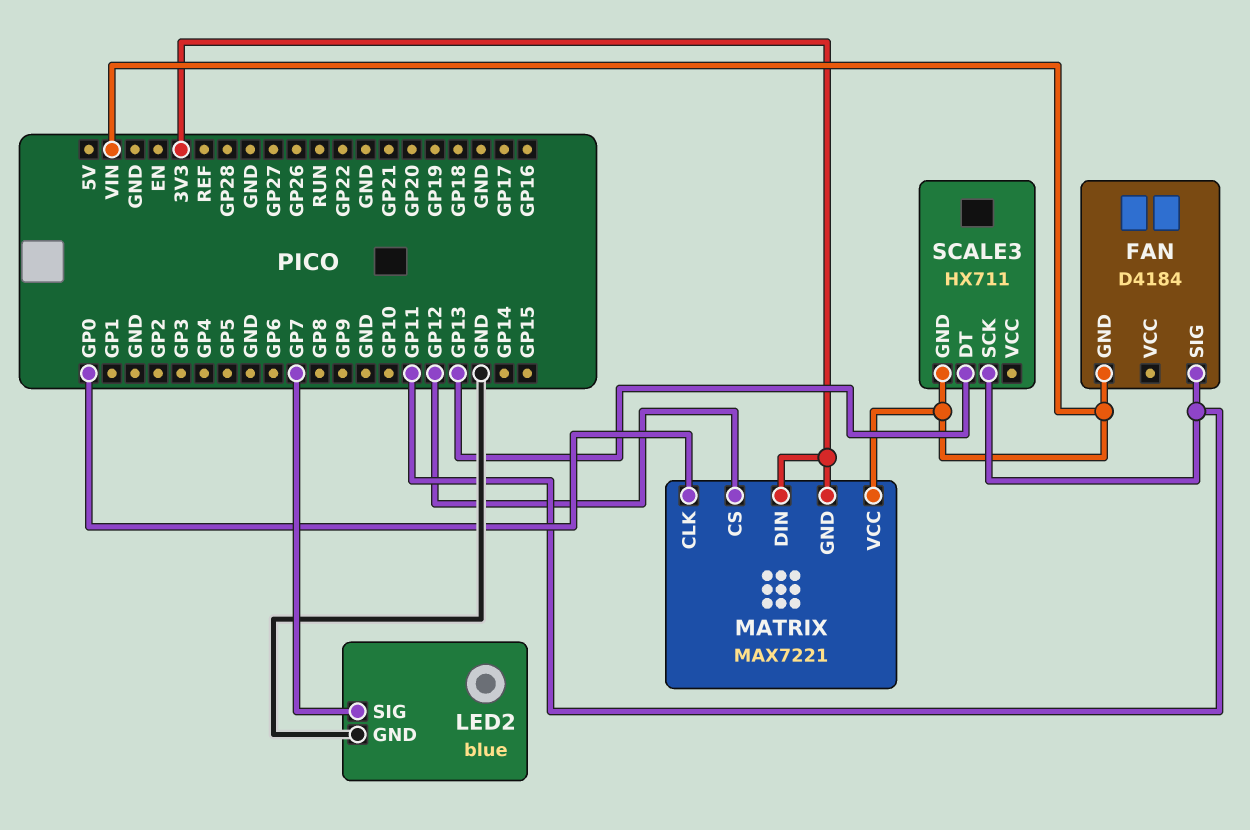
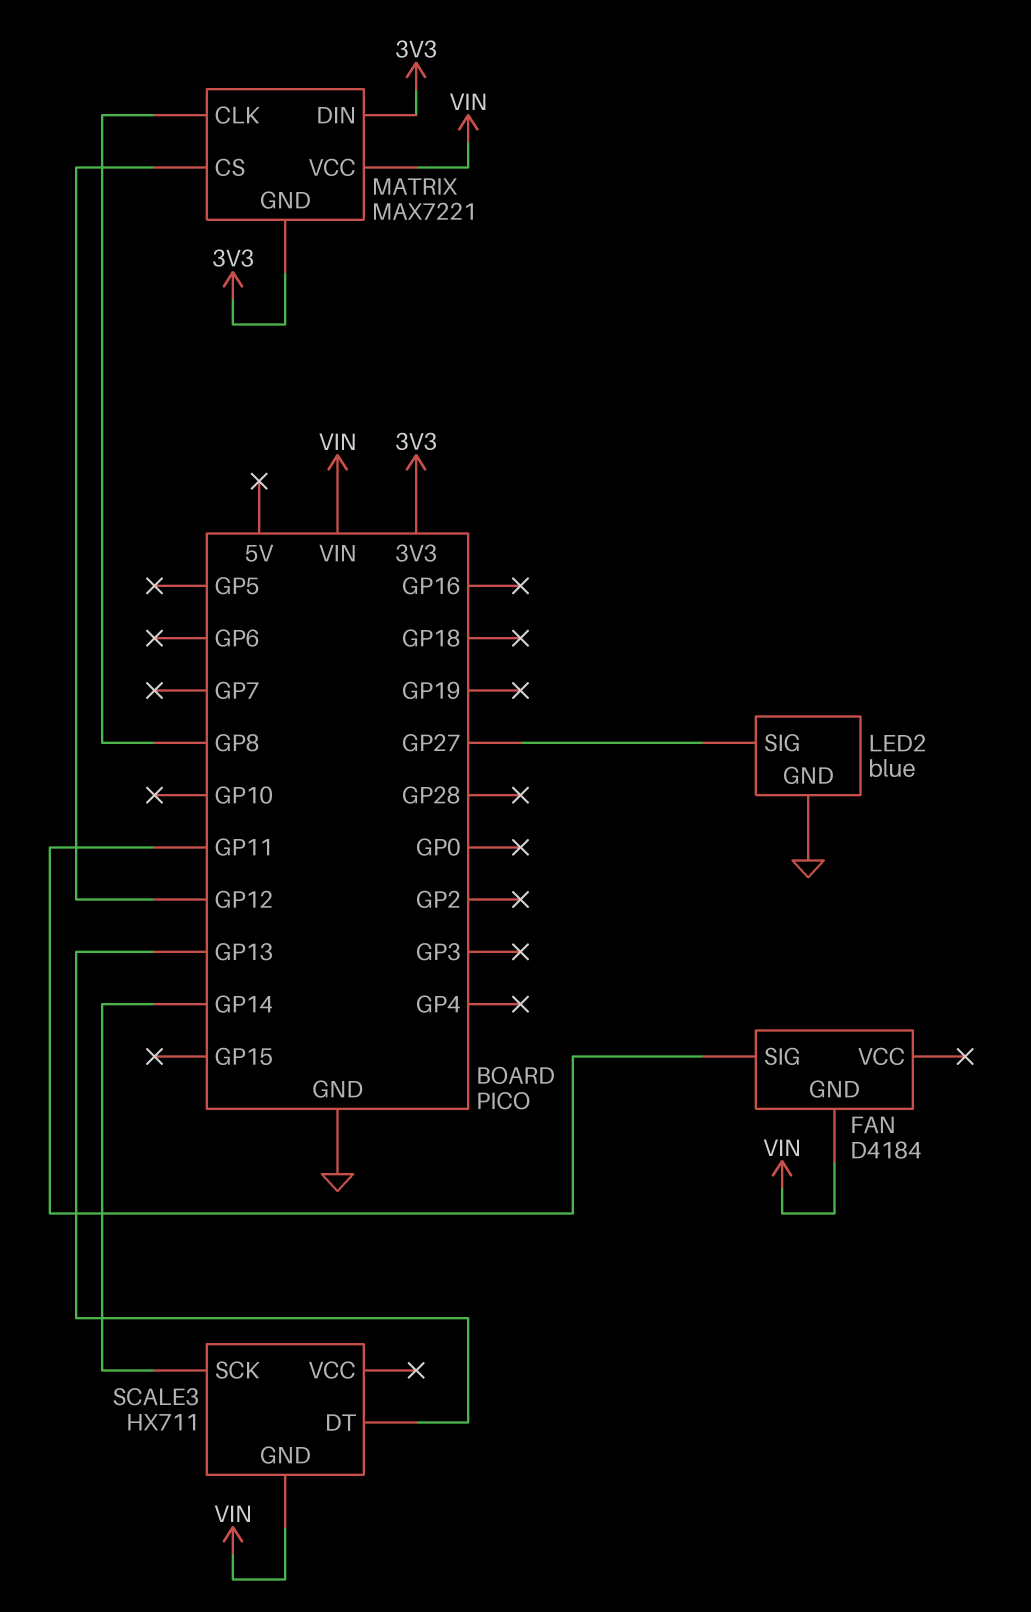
LED2 pin SIG: GP7 -> GP27
MATRIX pin CLK: GP0 -> GP8
SCALE3 pin SCK: GP11 -> GP14

